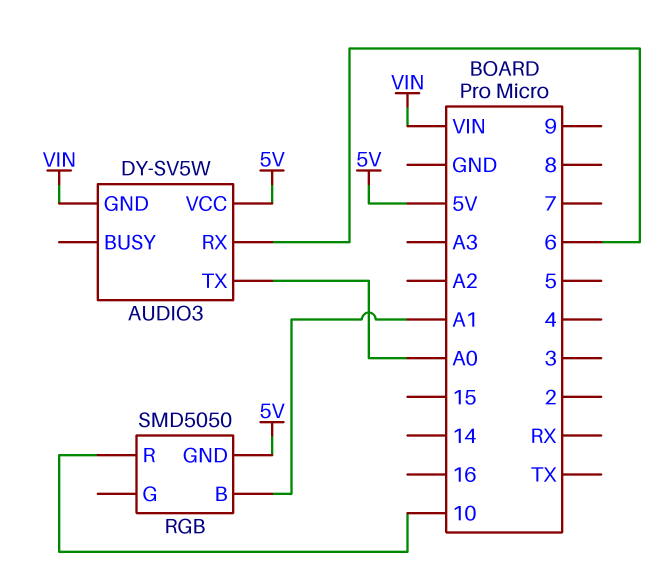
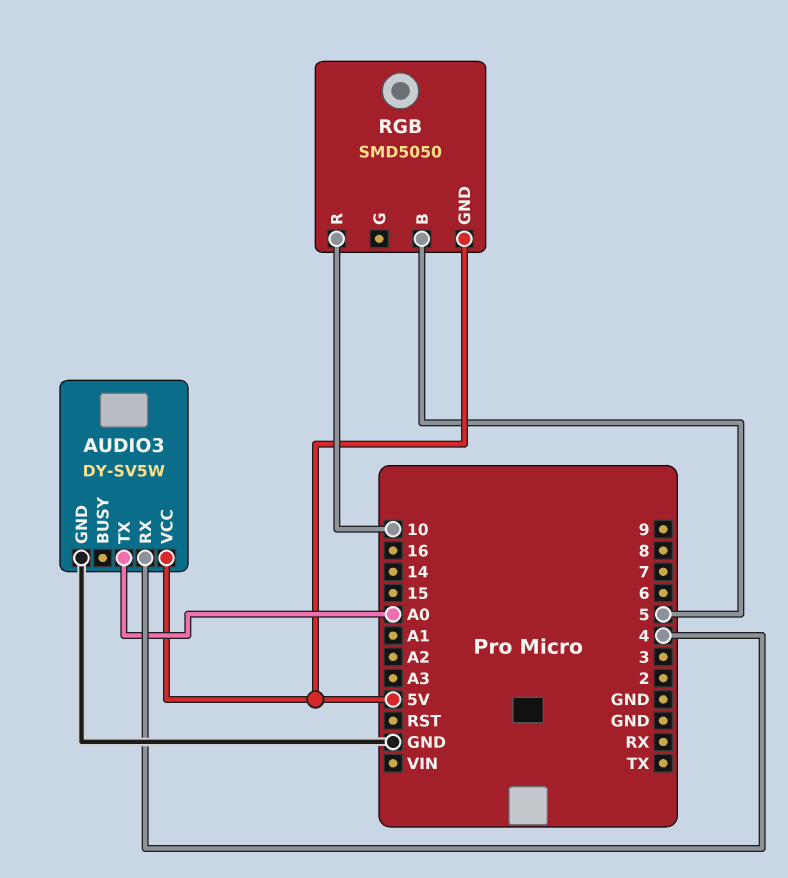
AUDIO3 pin GND: VIN -> GND
AUDIO3 pin RX: 6 -> 4
RGB pin B: A1 -> 5

